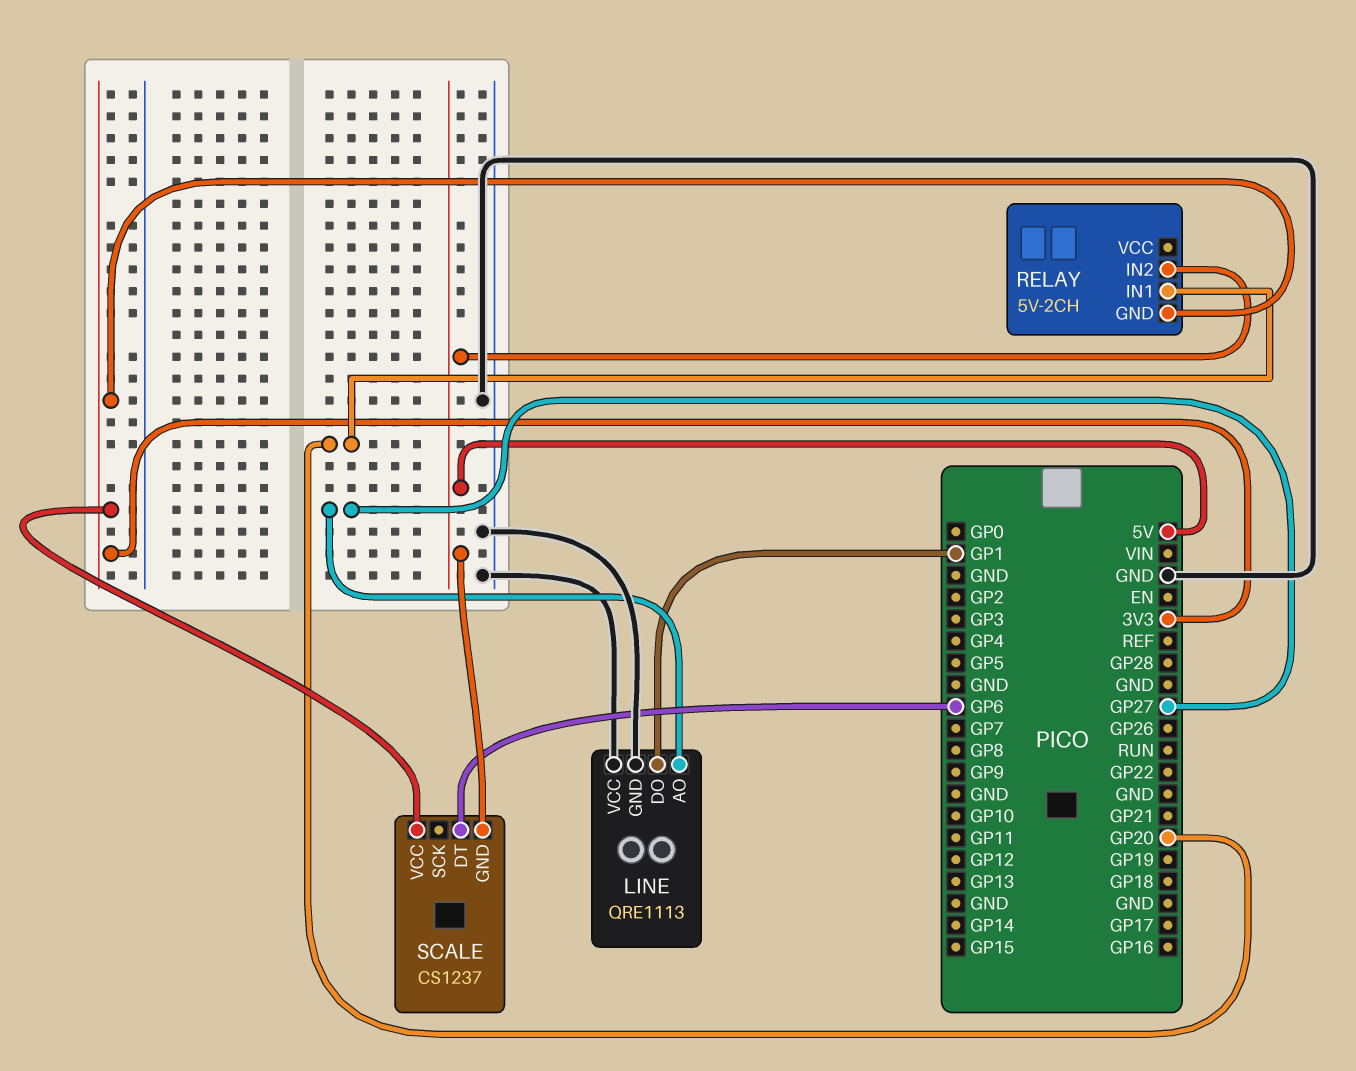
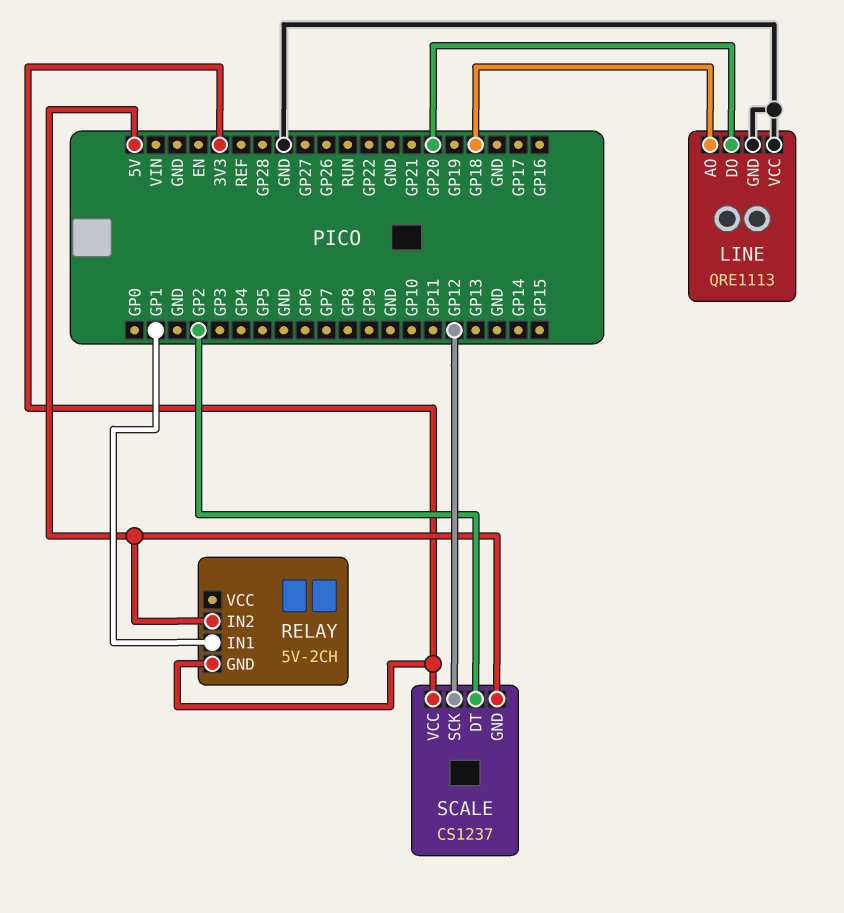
LINE pin AO: GP27 -> GP18
LINE pin DO: GP1 -> GP20
RELAY pin IN1: GP20 -> GP1
SCALE pin DT: GP6 -> GP2
SCALE pin SCK: none -> GP12

